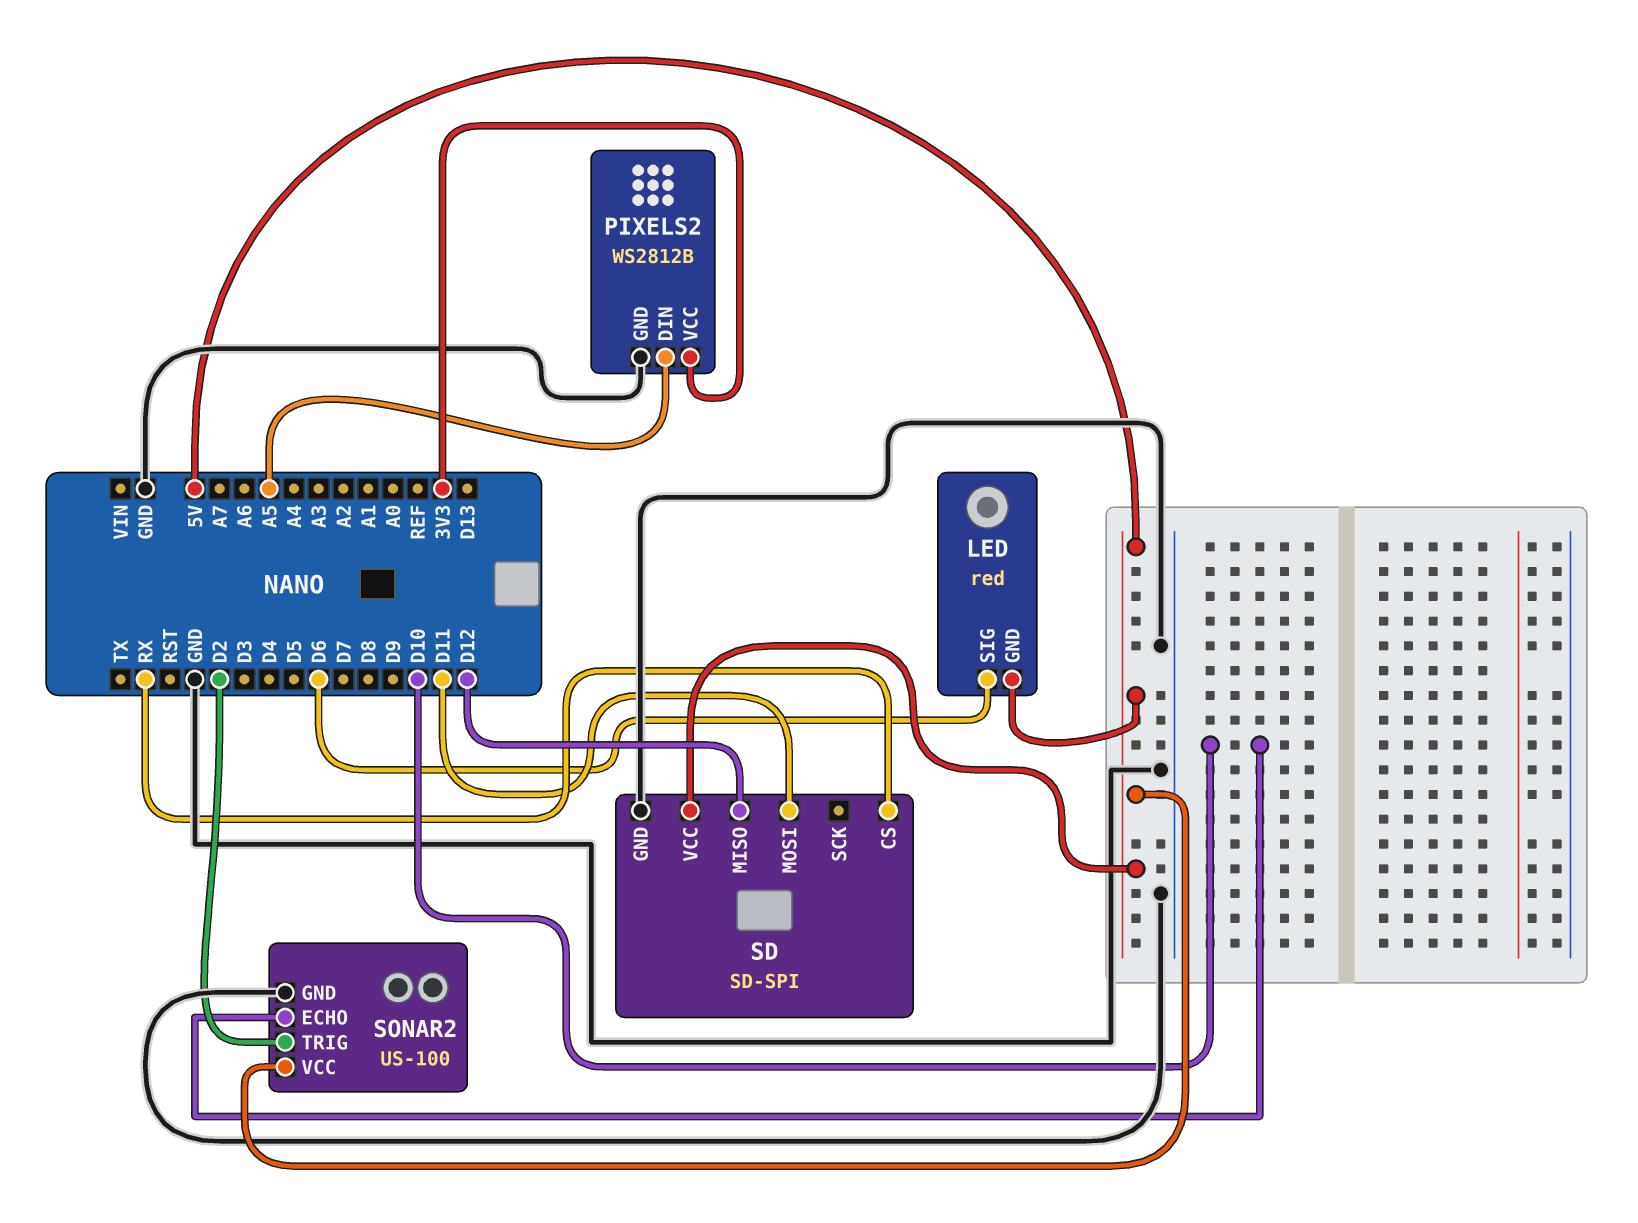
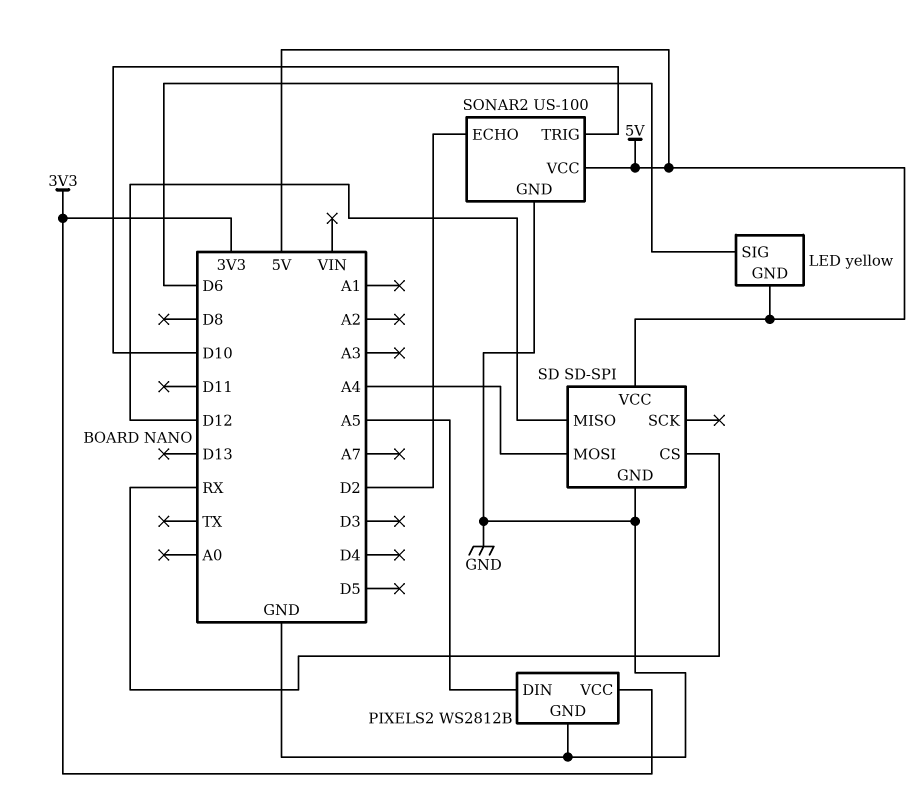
LED: red -> yellow
SD pin MOSI: D11 -> A4
SONAR2 pin ECHO: D10 -> D2
SONAR2 pin TRIG: D2 -> D10

